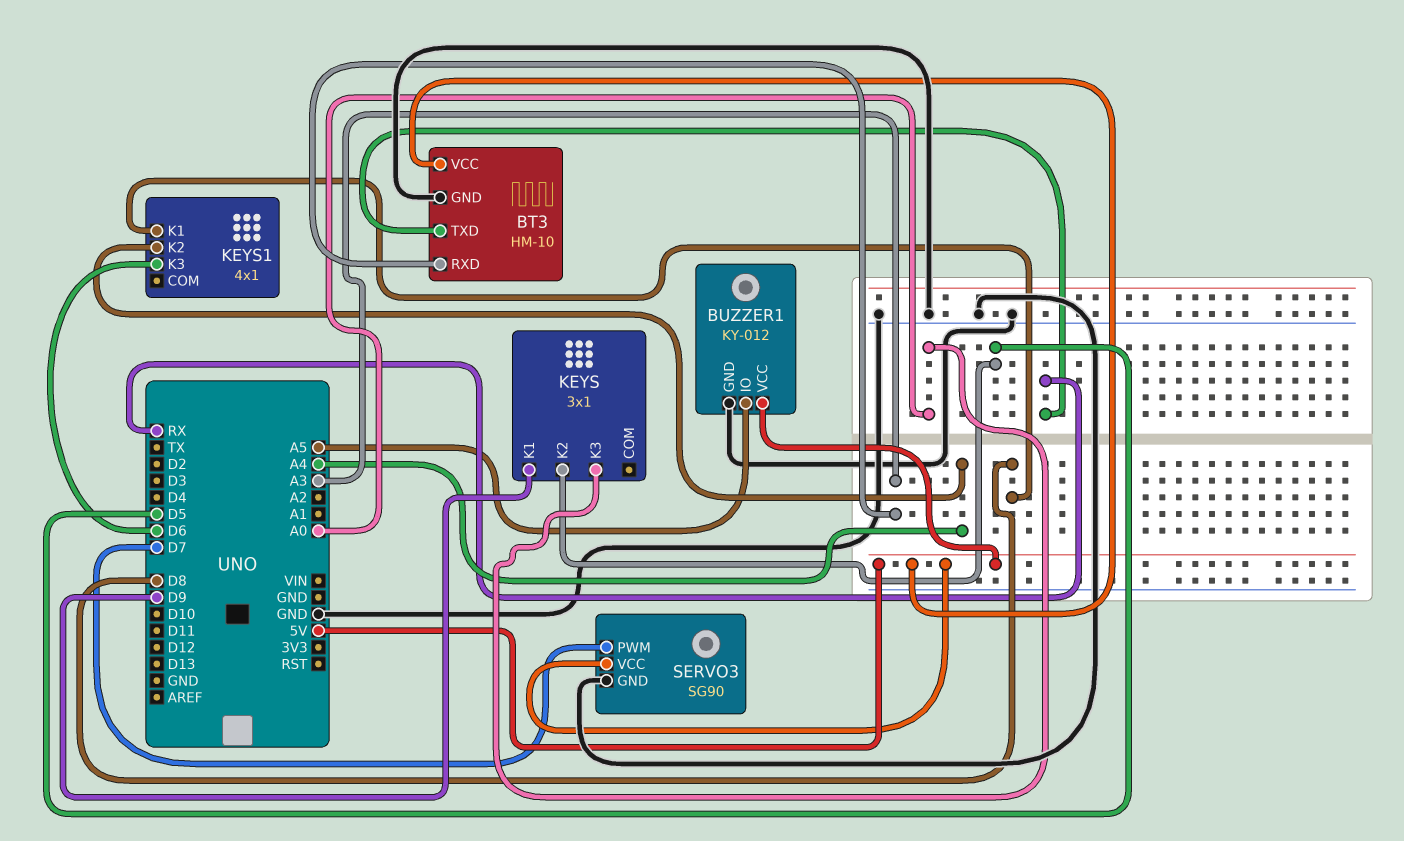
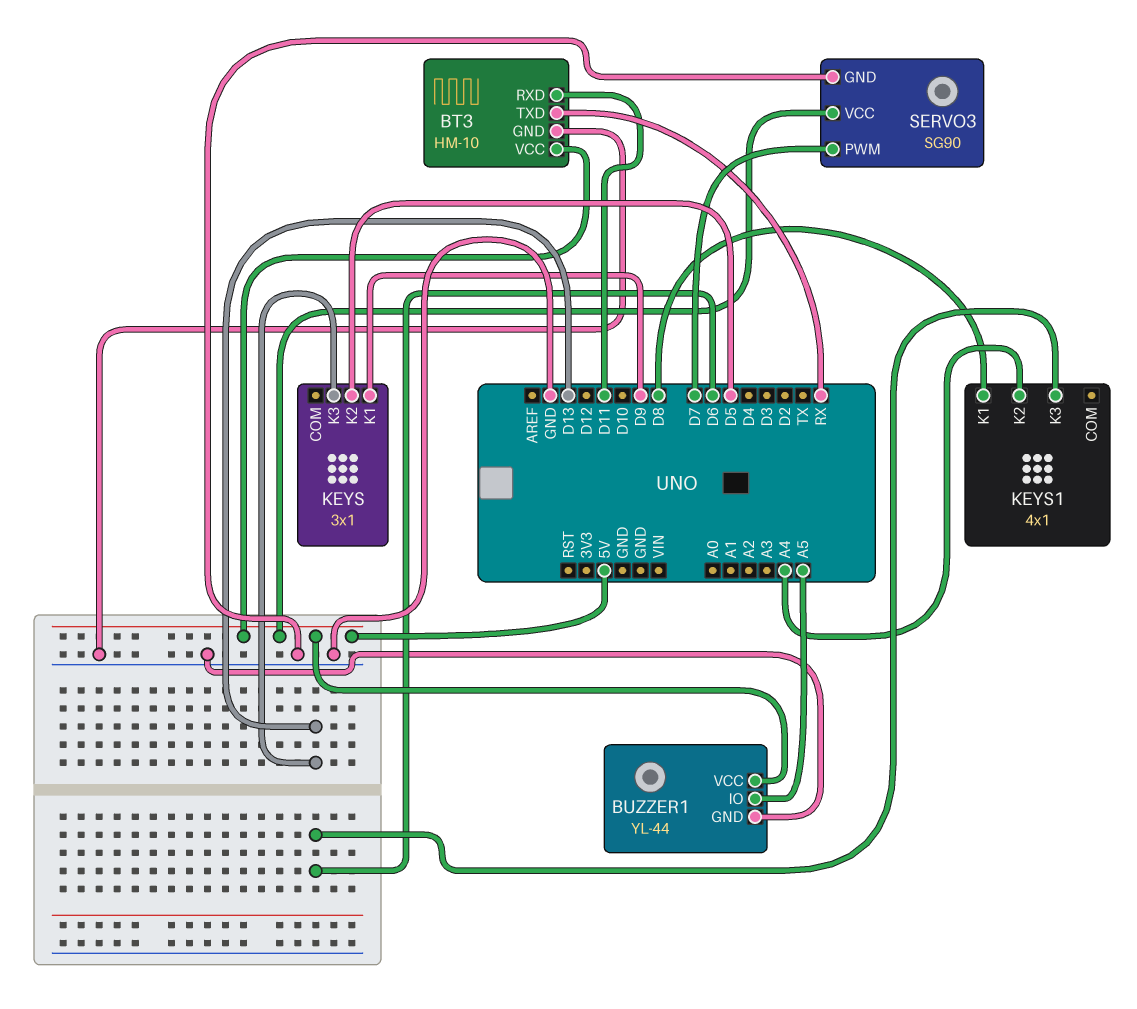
BT3 pin RXD: A3 -> D11
BUZZER1: KY-012 -> YL-44
KEYS pin K3: A0 -> D13

